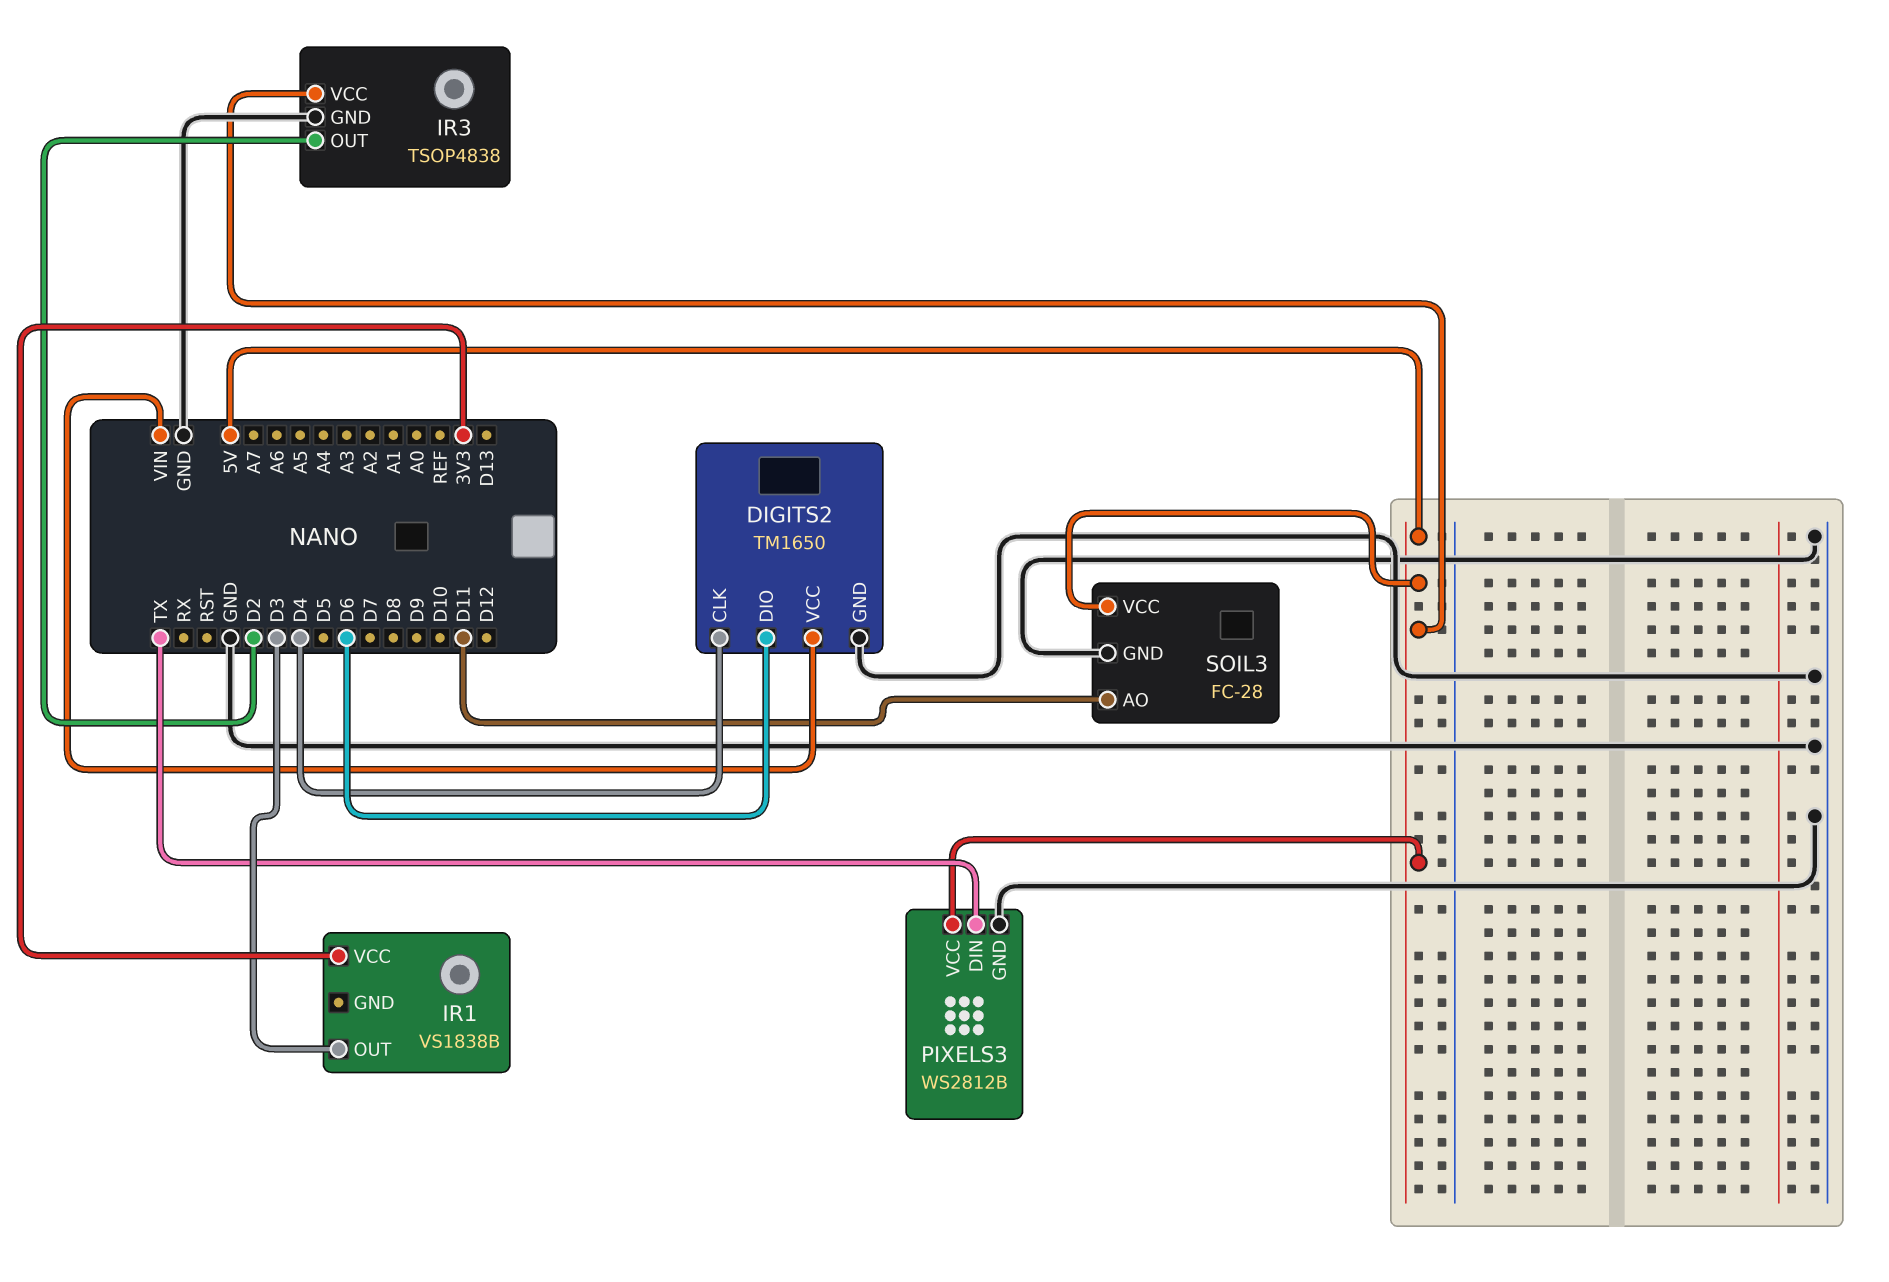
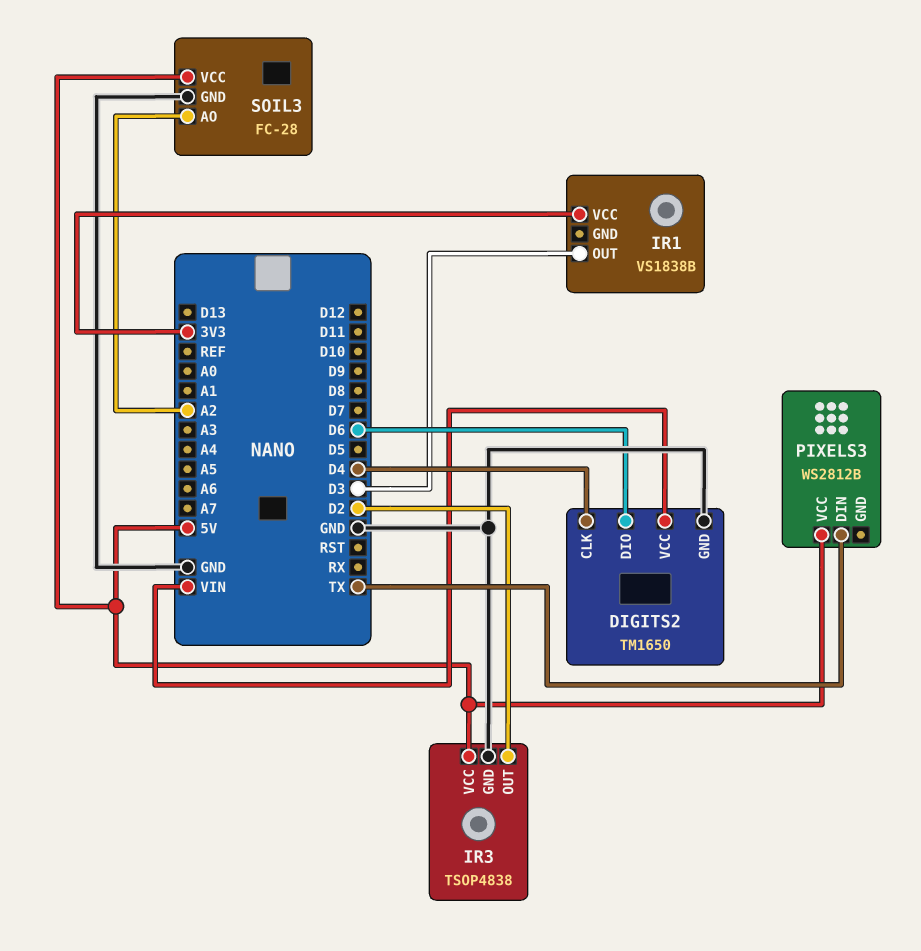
PIXELS3 pin GND: GND -> none
SOIL3 pin AO: D11 -> A2

